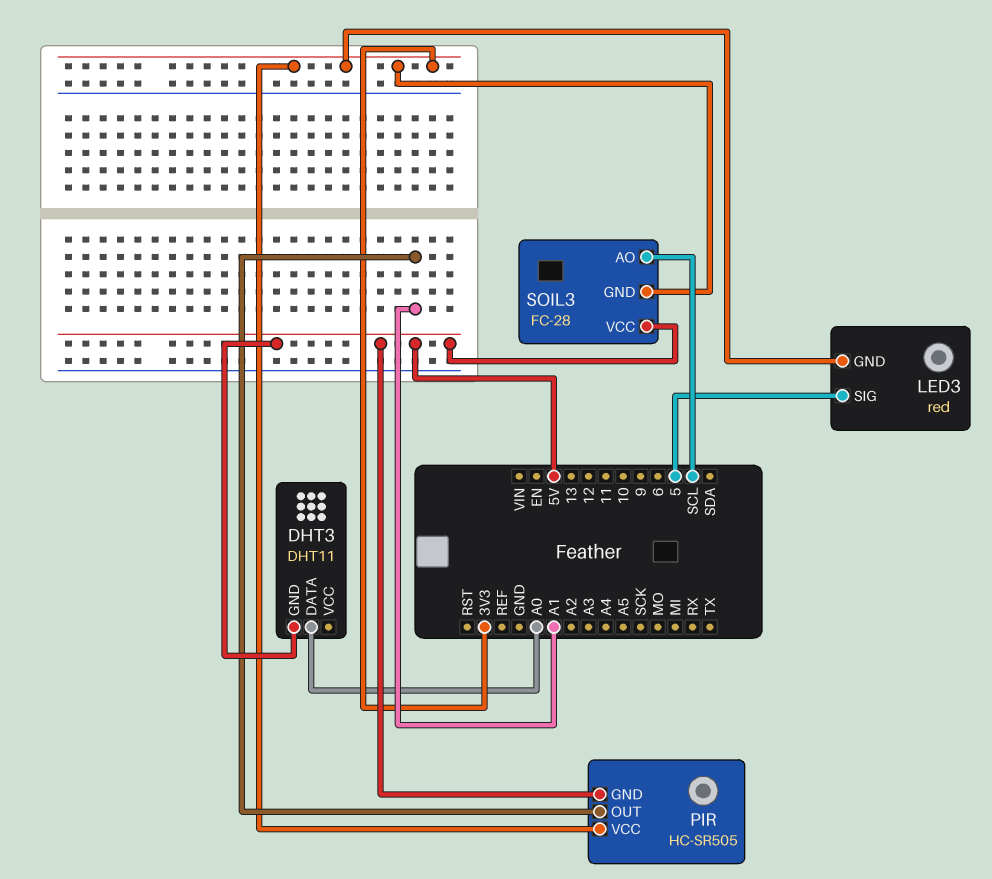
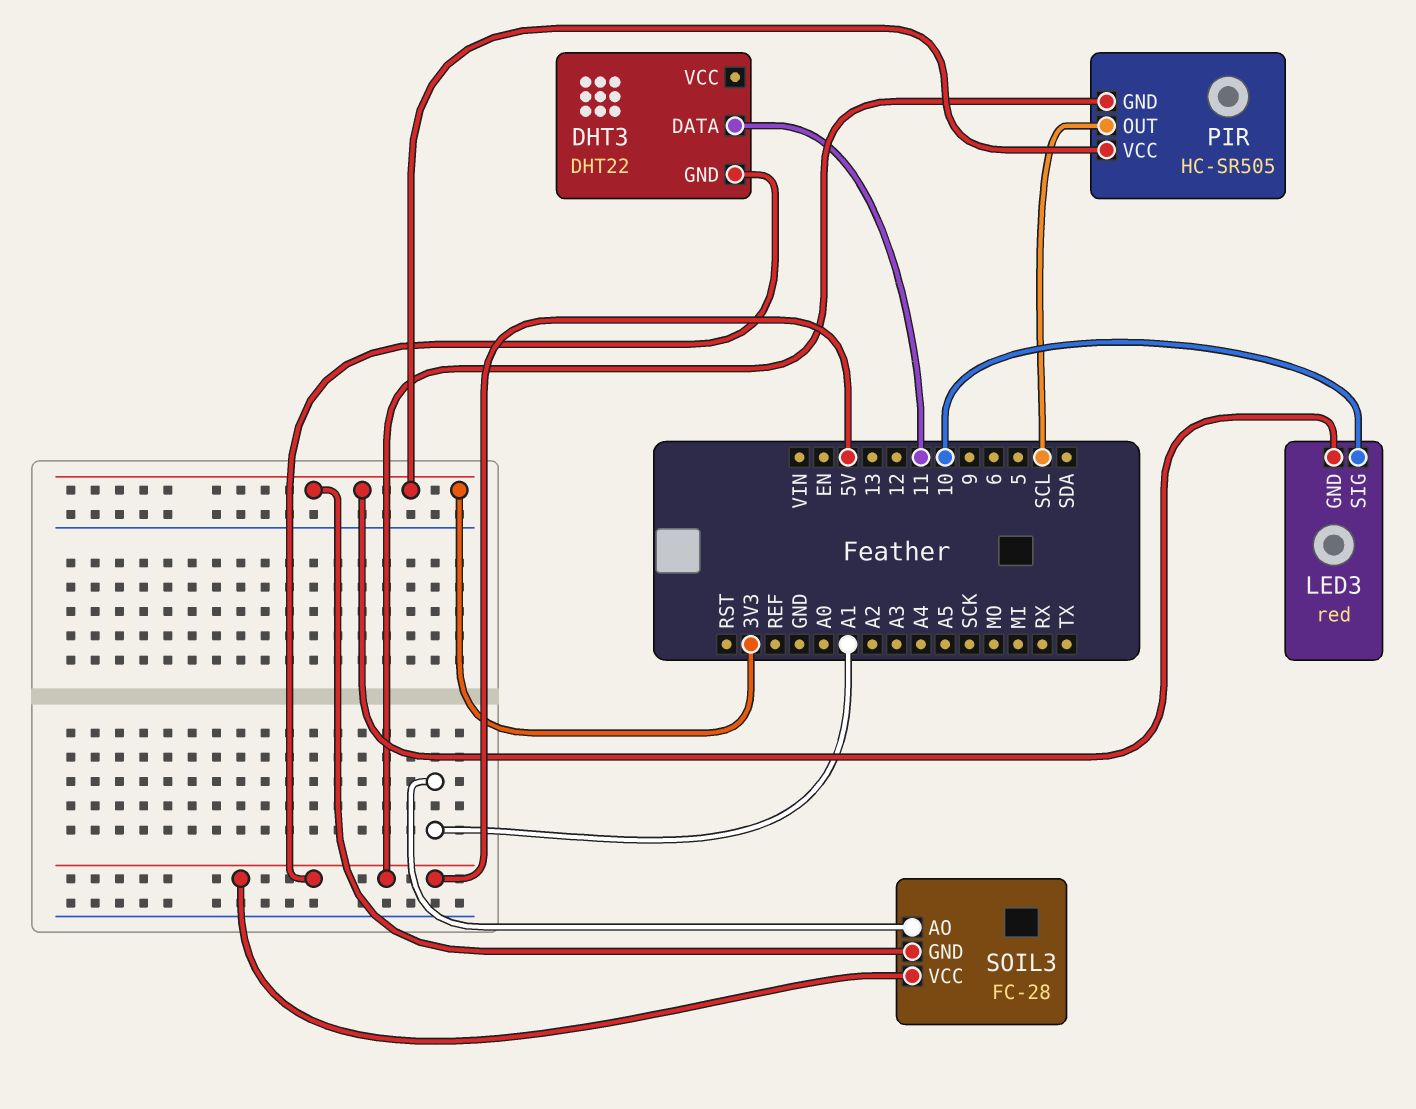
DHT3: DHT11 -> DHT22
DHT3 pin DATA: A0 -> 11
LED3 pin SIG: 5 -> 10
PIR pin OUT: A1 -> SCL
SOIL3 pin AO: SCL -> A1

